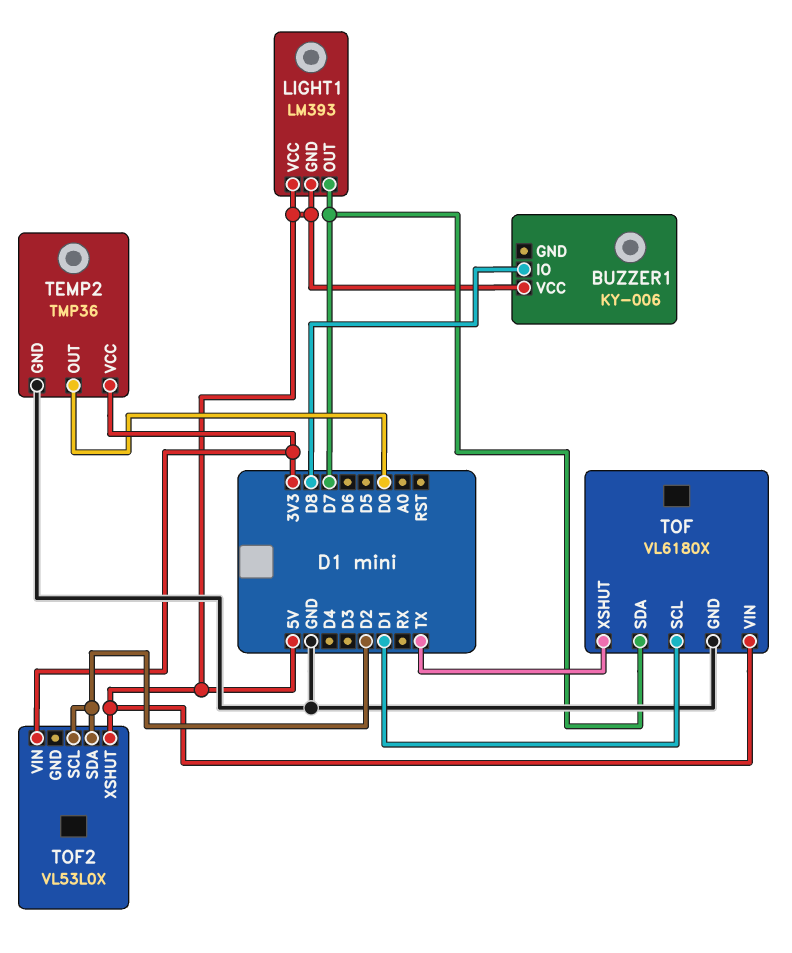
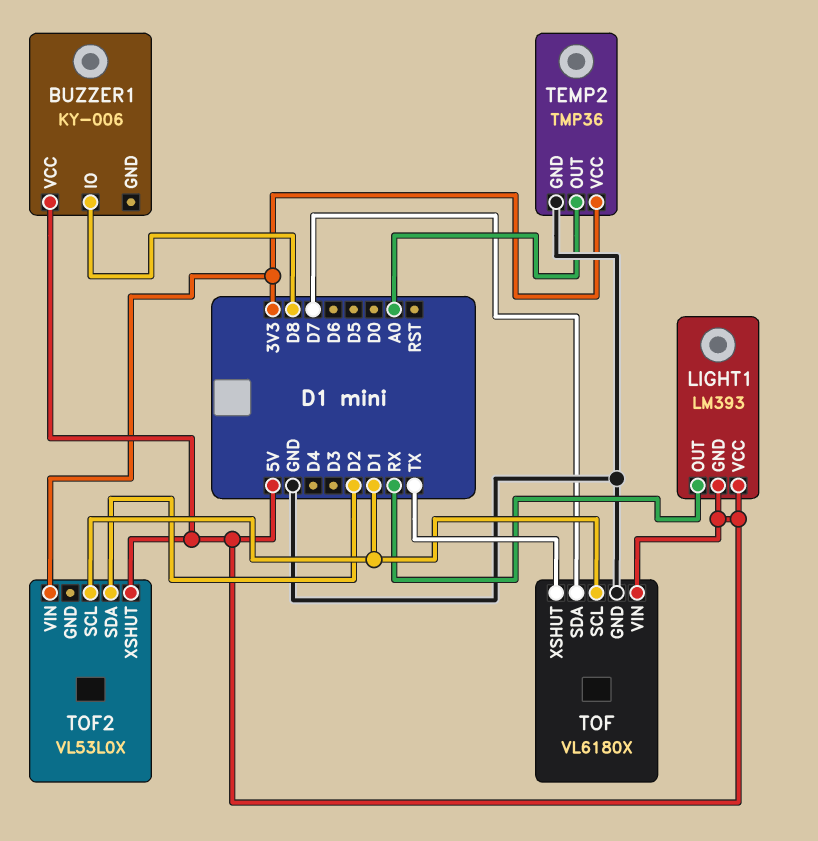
LIGHT1 pin OUT: D7 -> RX
TEMP2 pin OUT: D0 -> A0
TOF2 pin SCL: D2 -> D1

